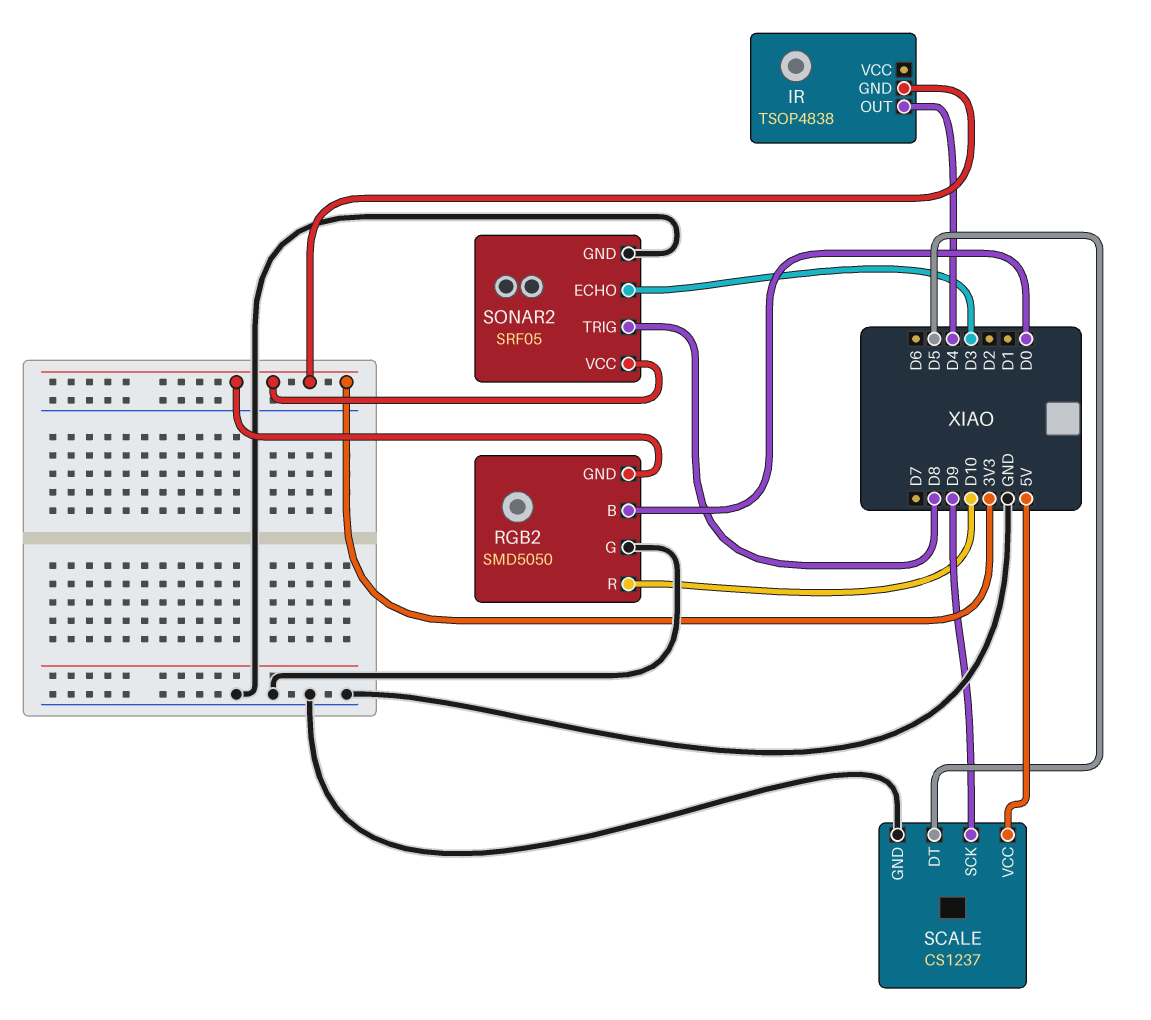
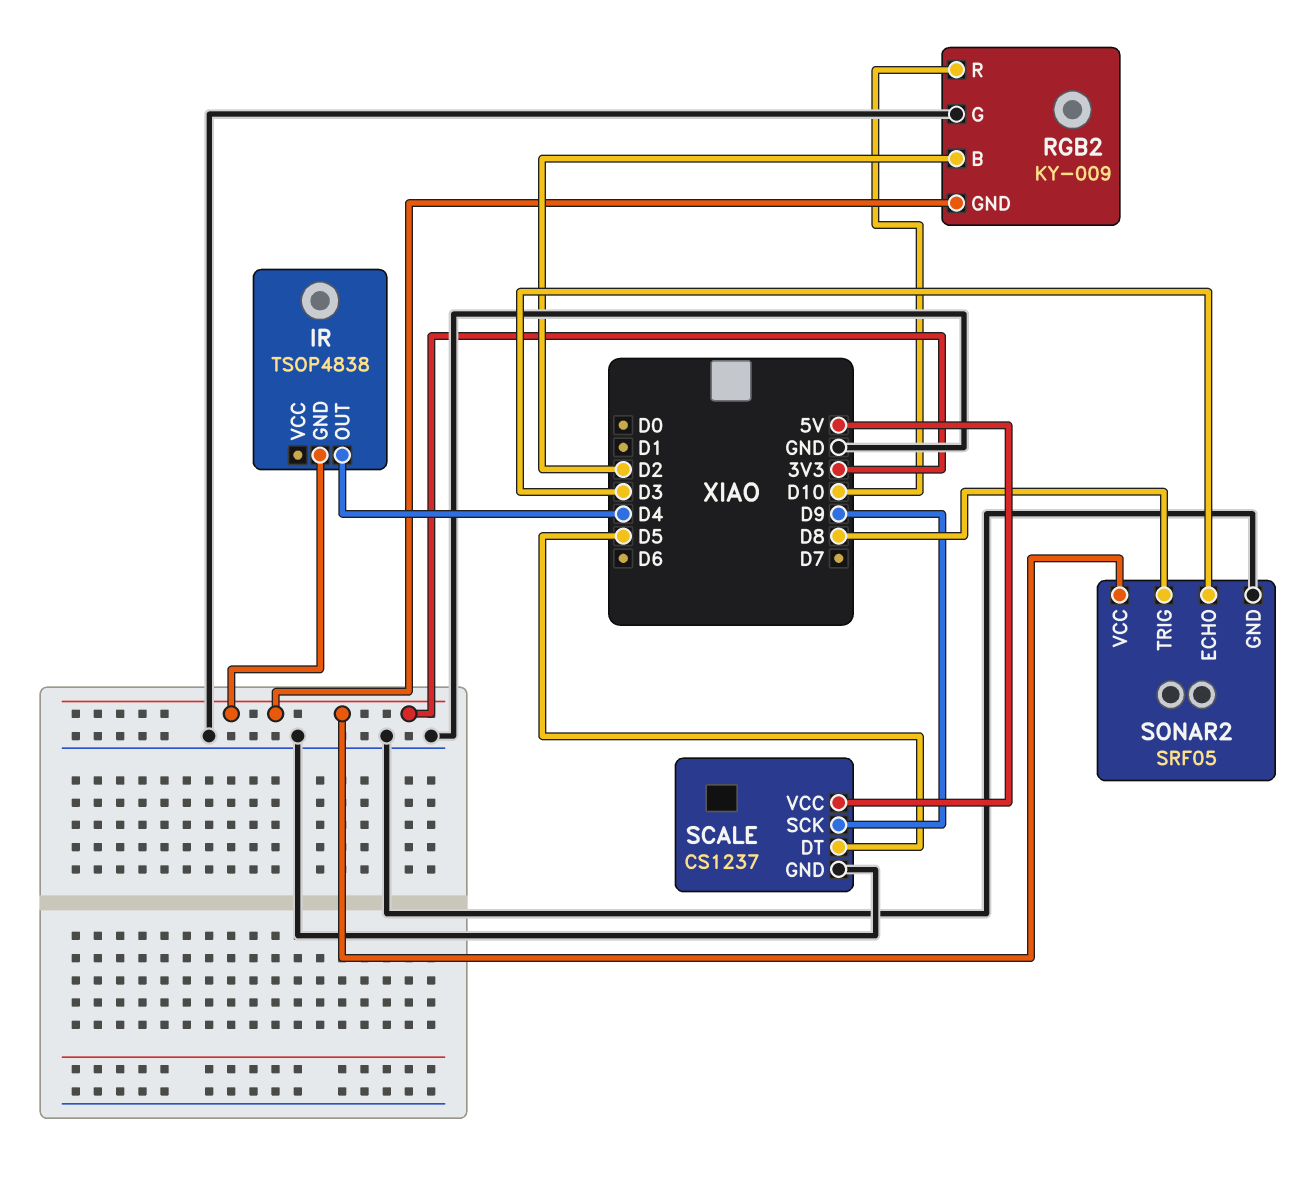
RGB2: SMD5050 -> KY-009
RGB2 pin B: D0 -> D2

